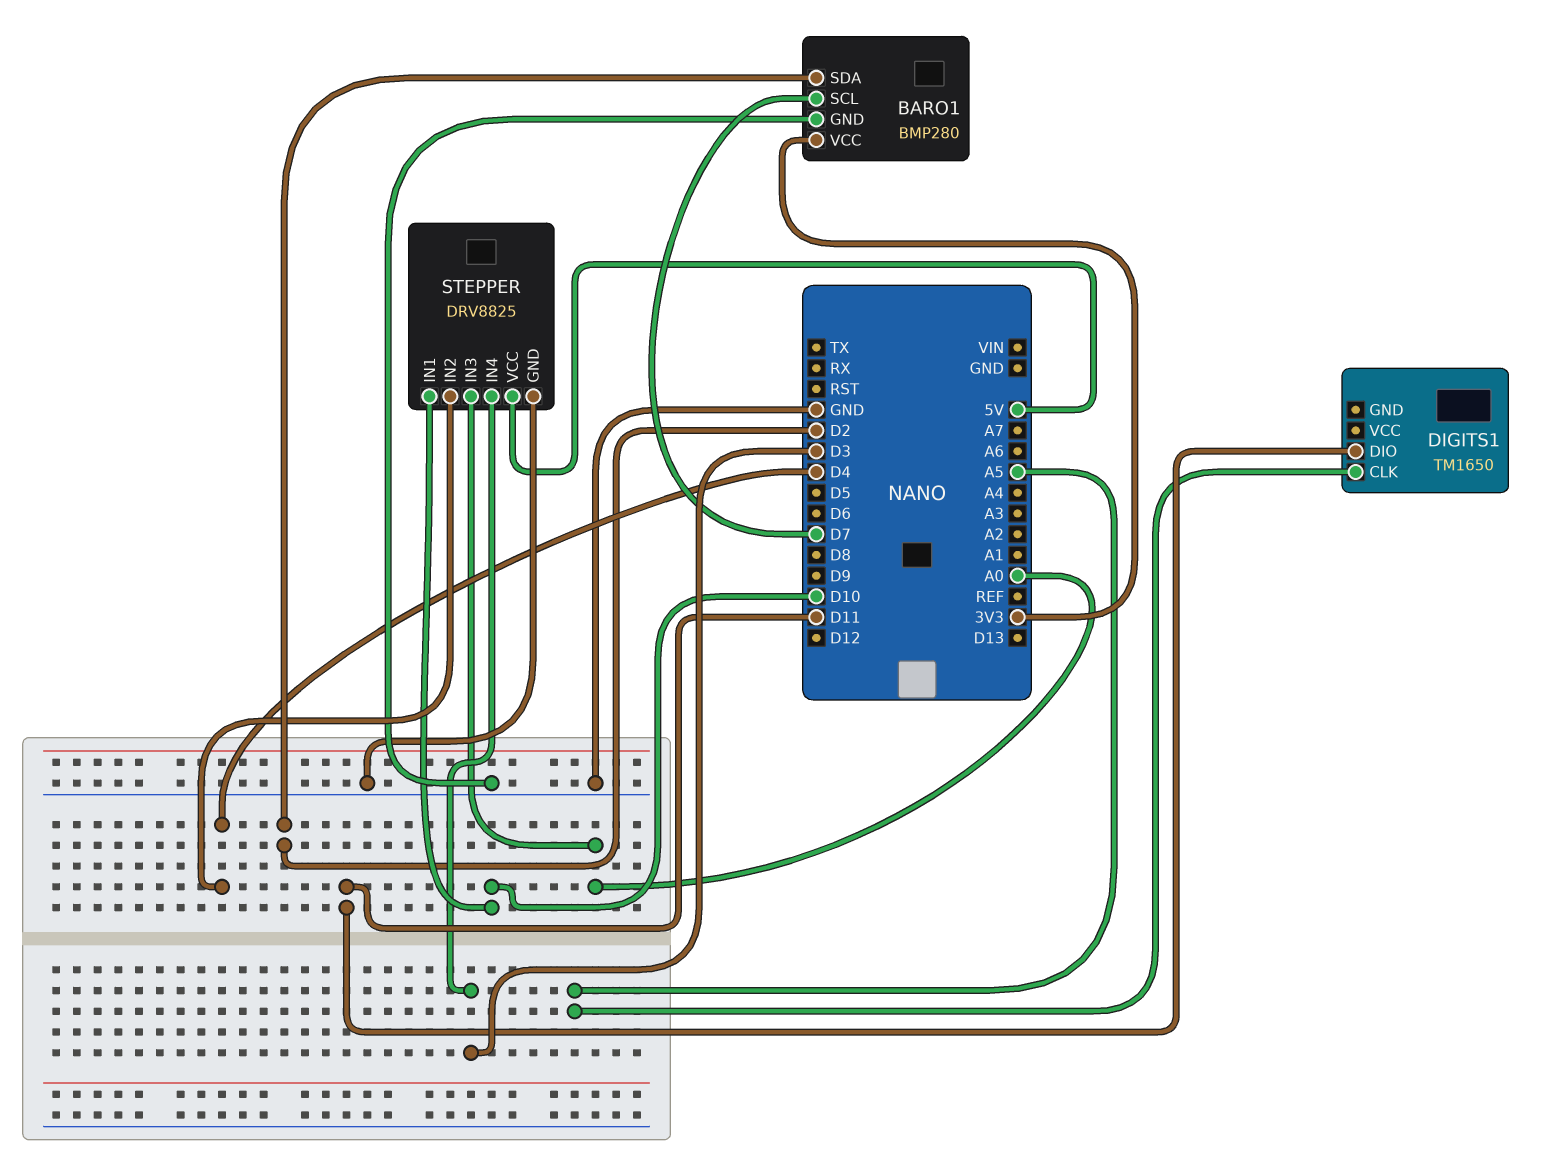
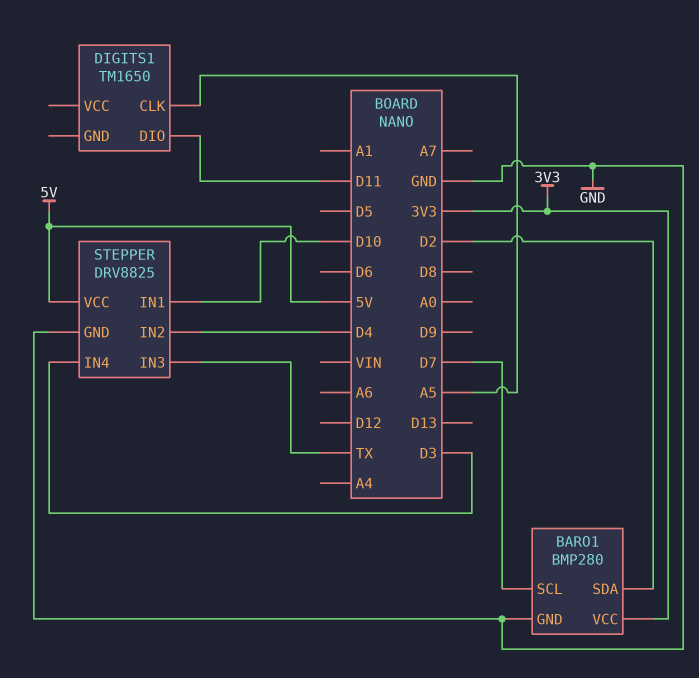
STEPPER pin IN3: A0 -> TX

